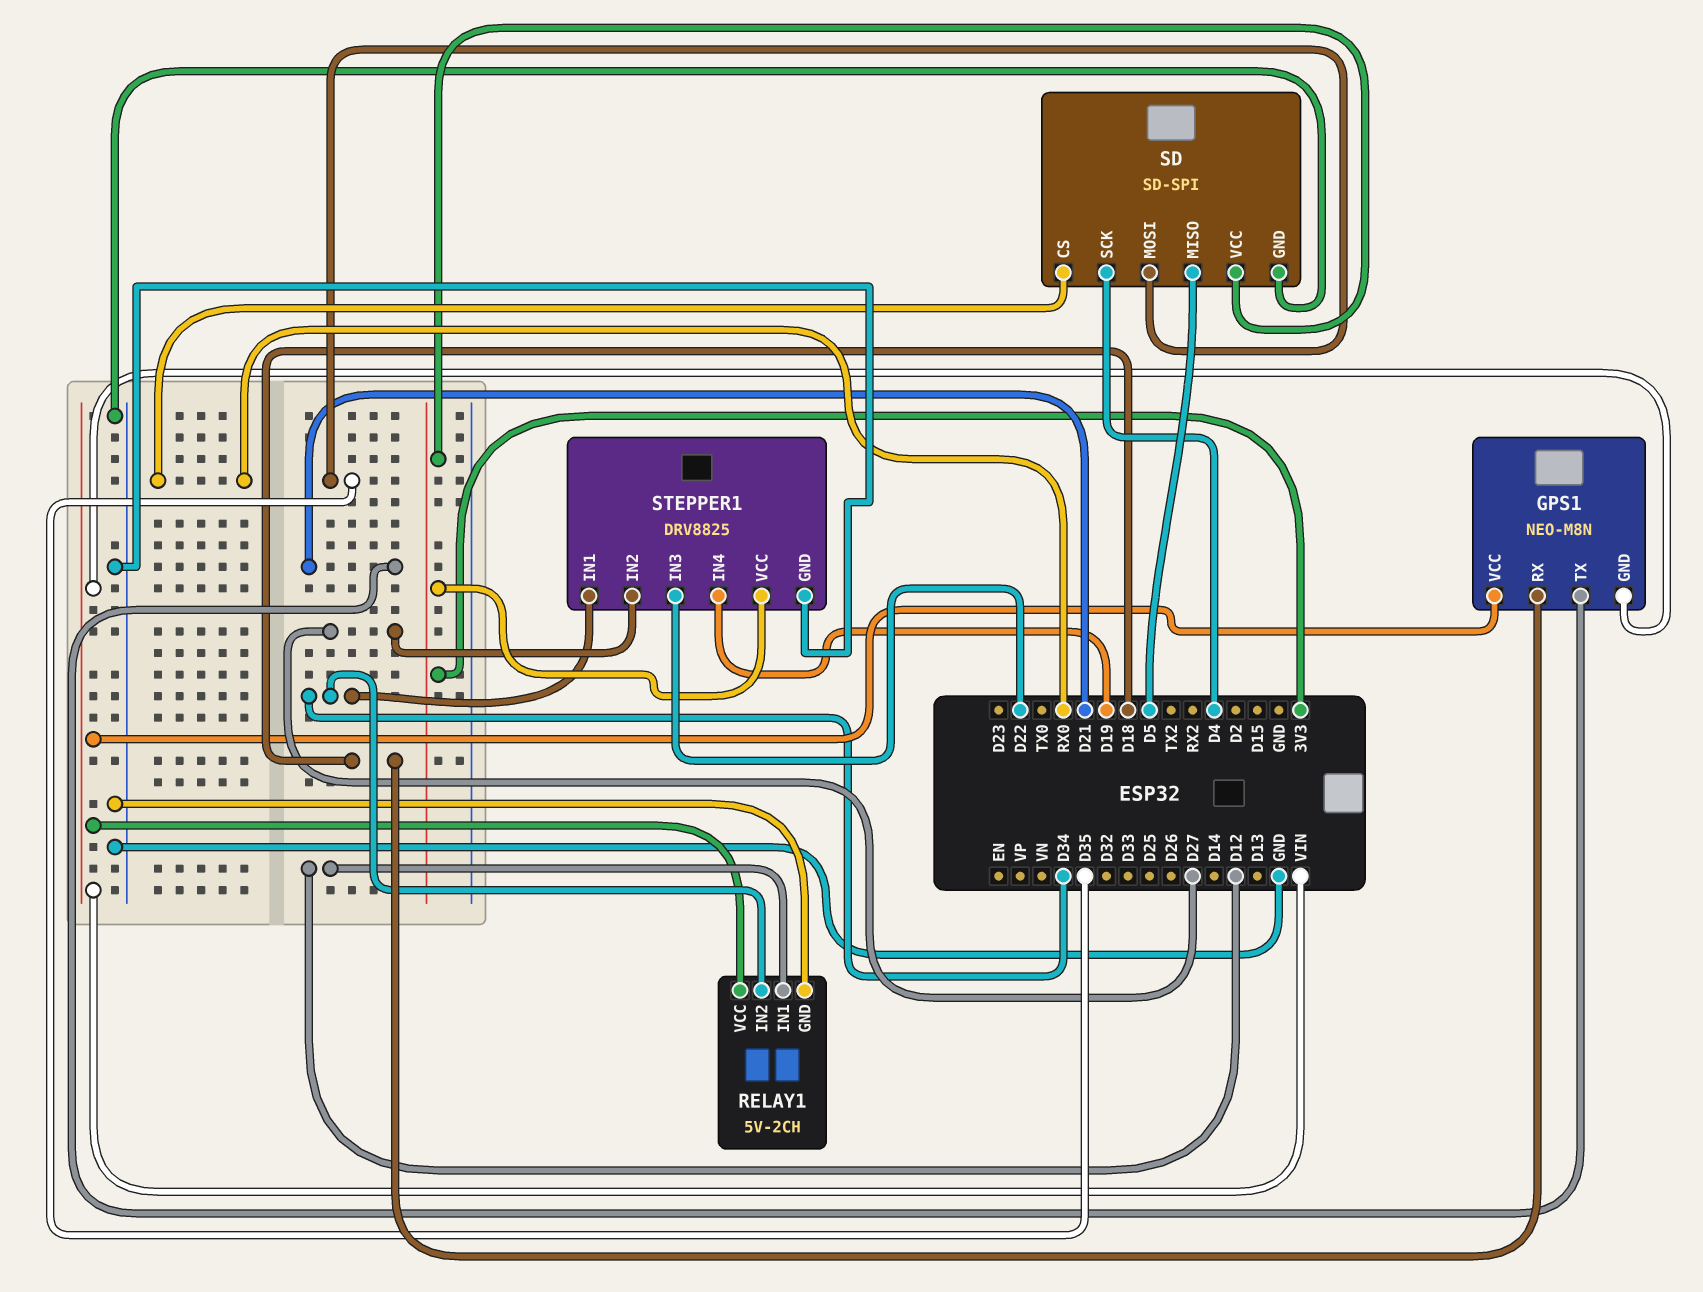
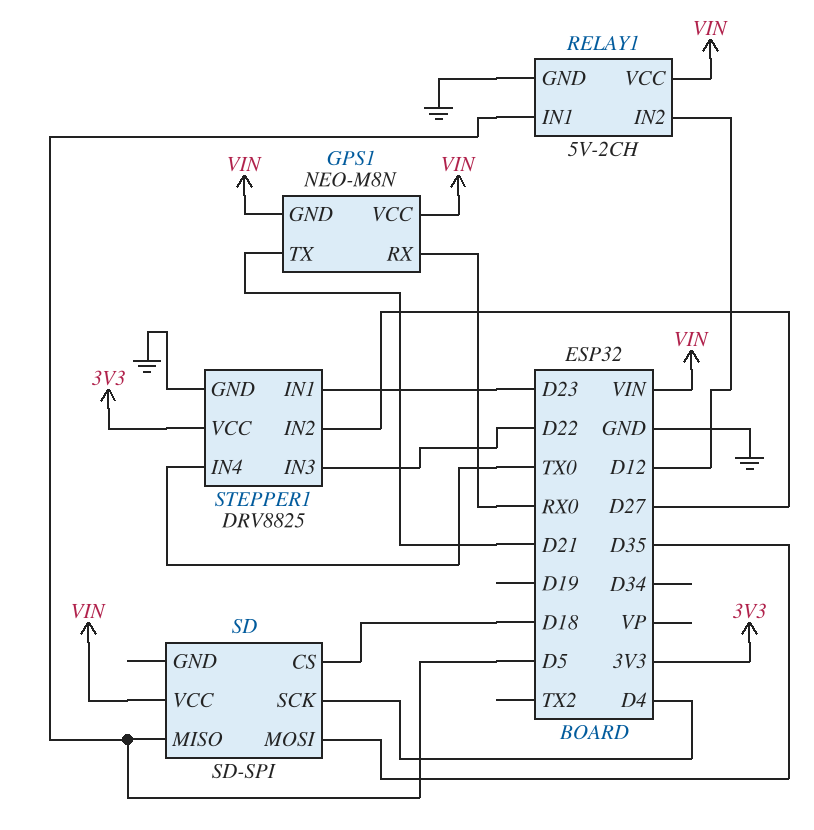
GPS1 pin RX: D18 -> RX0
RELAY1 pin IN1: D12 -> D5
RELAY1 pin IN2: D34 -> D12
SD pin CS: RX0 -> D18
SD pin GND: GND -> none
SD pin VCC: 3V3 -> VIN
STEPPER1 pin IN1: D34 -> D23
STEPPER1 pin IN4: D19 -> TX0

